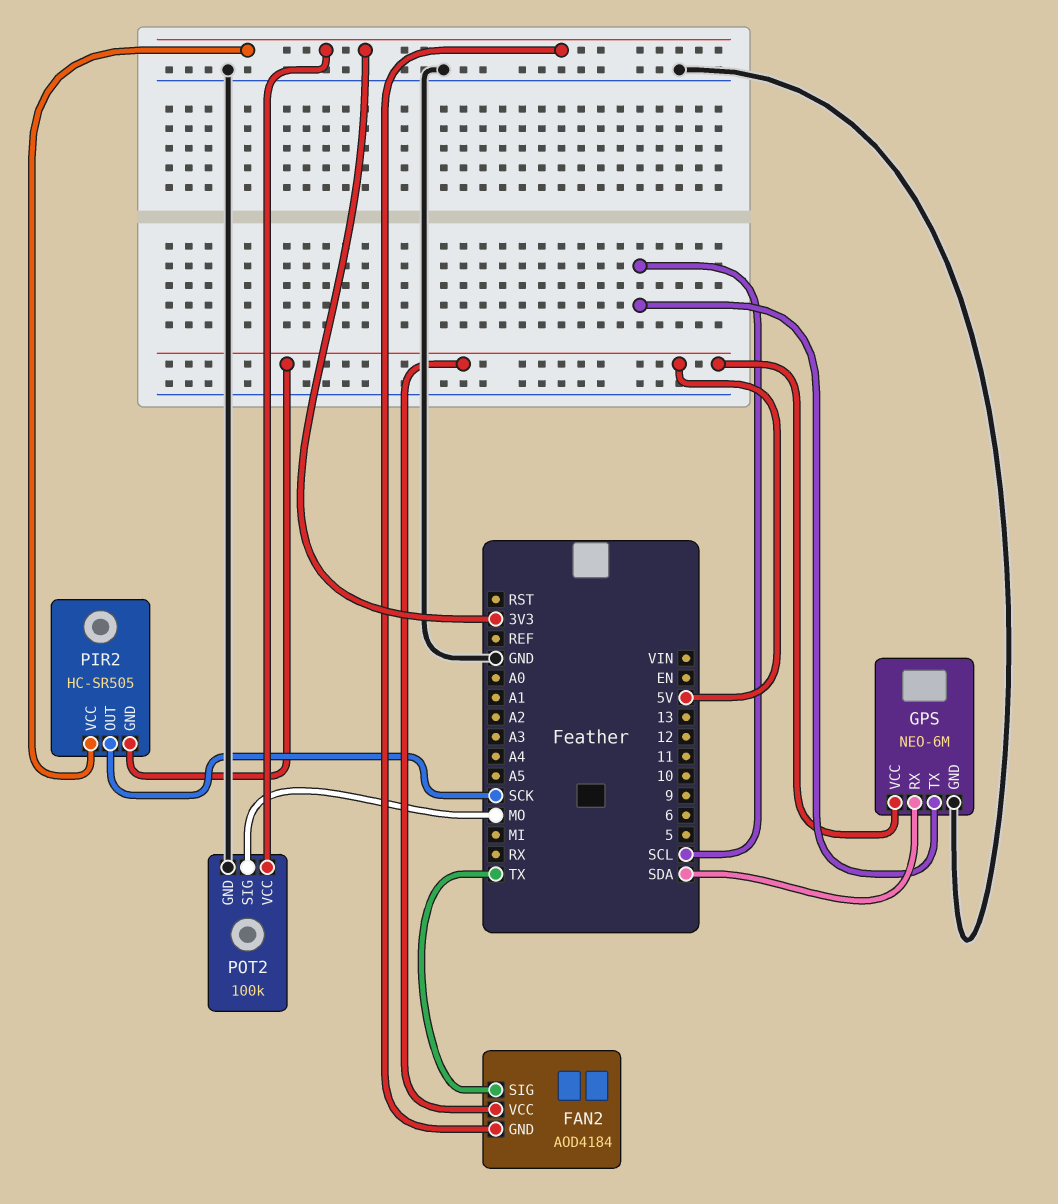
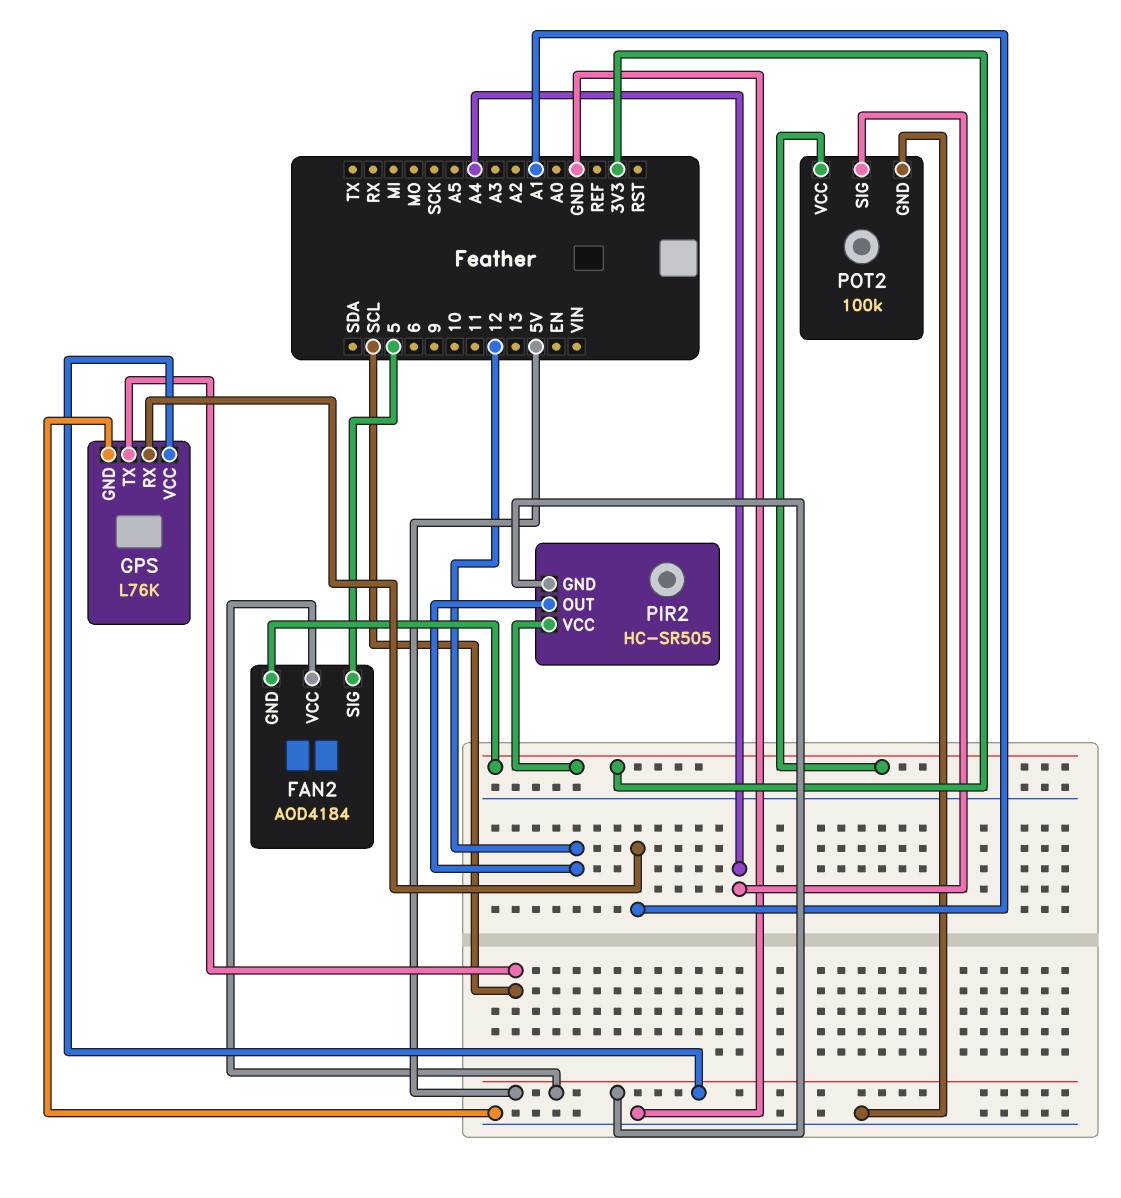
FAN2 pin SIG: TX -> 5
GPS: NEO-6M -> L76K
GPS pin RX: SDA -> A1
PIR2 pin OUT: SCK -> 12
POT2 pin SIG: MO -> A4

